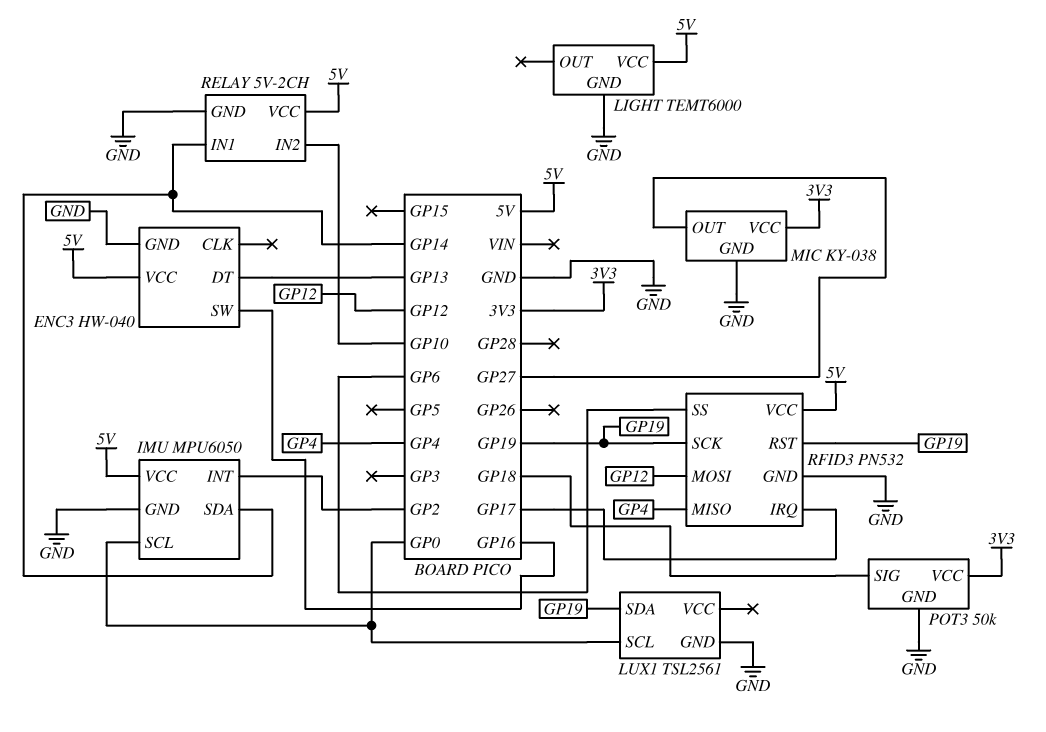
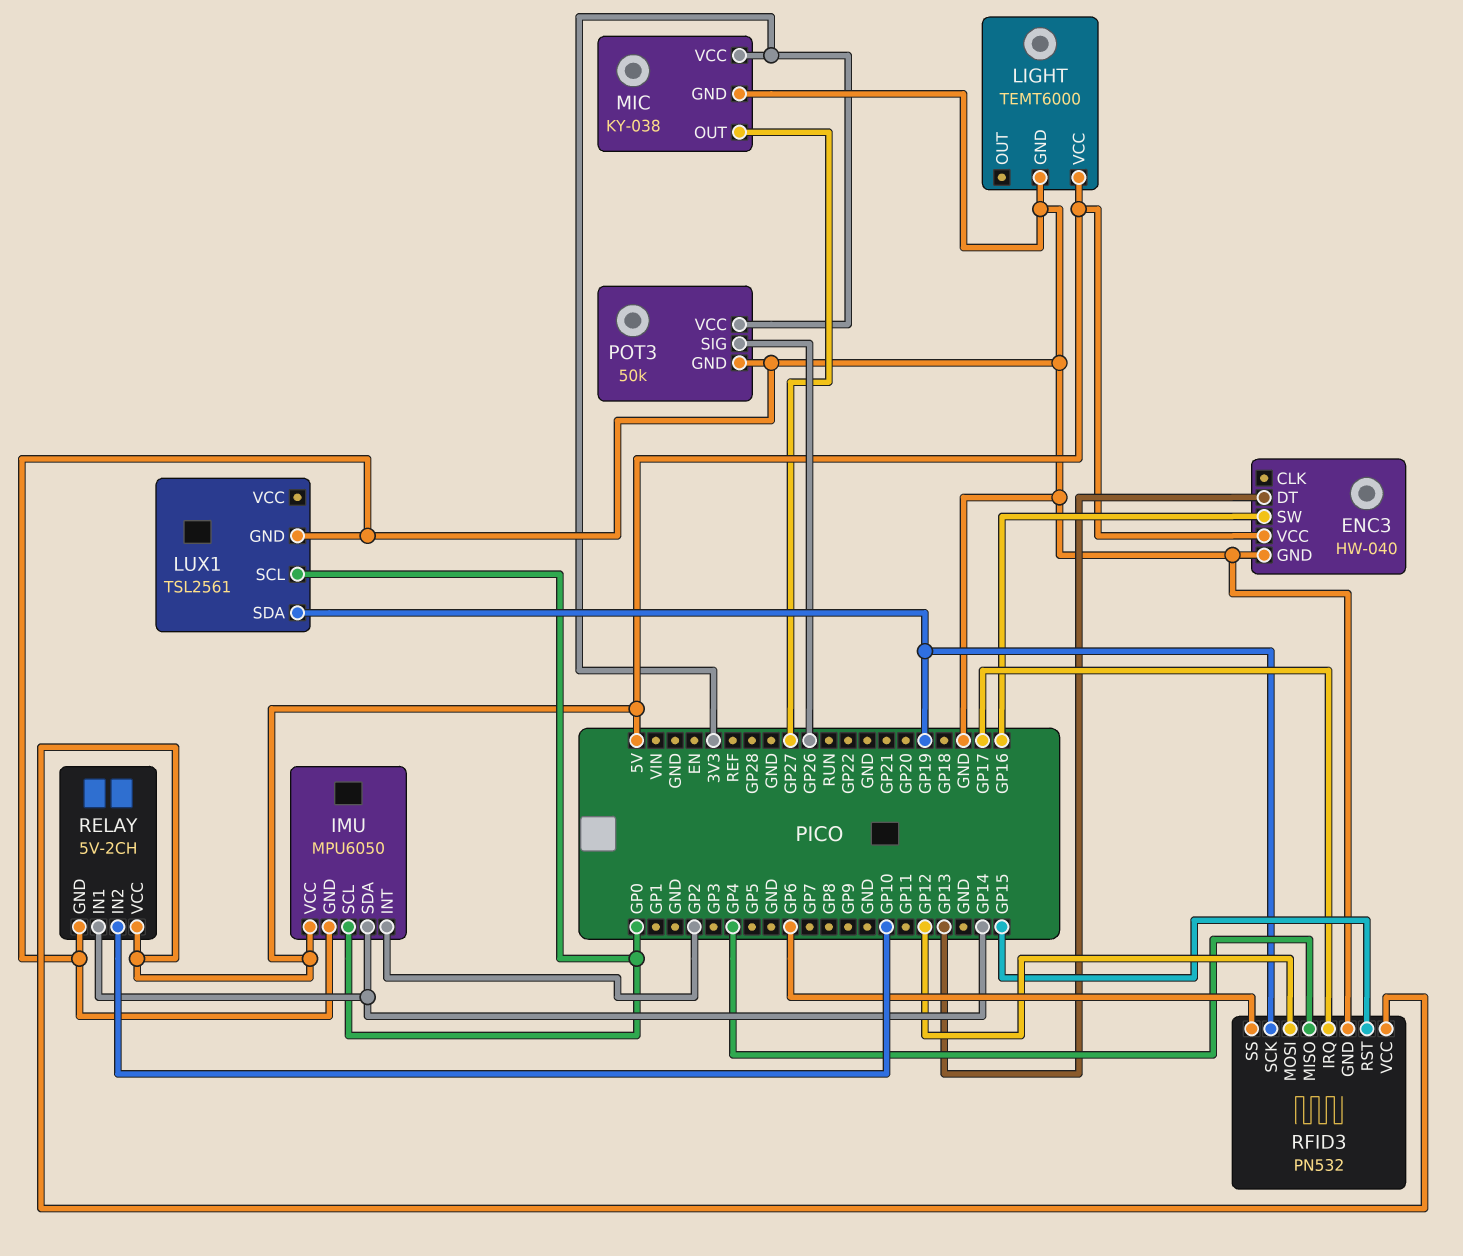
POT3 pin SIG: GP18 -> GP26
RFID3 pin RST: GP19 -> GP15

